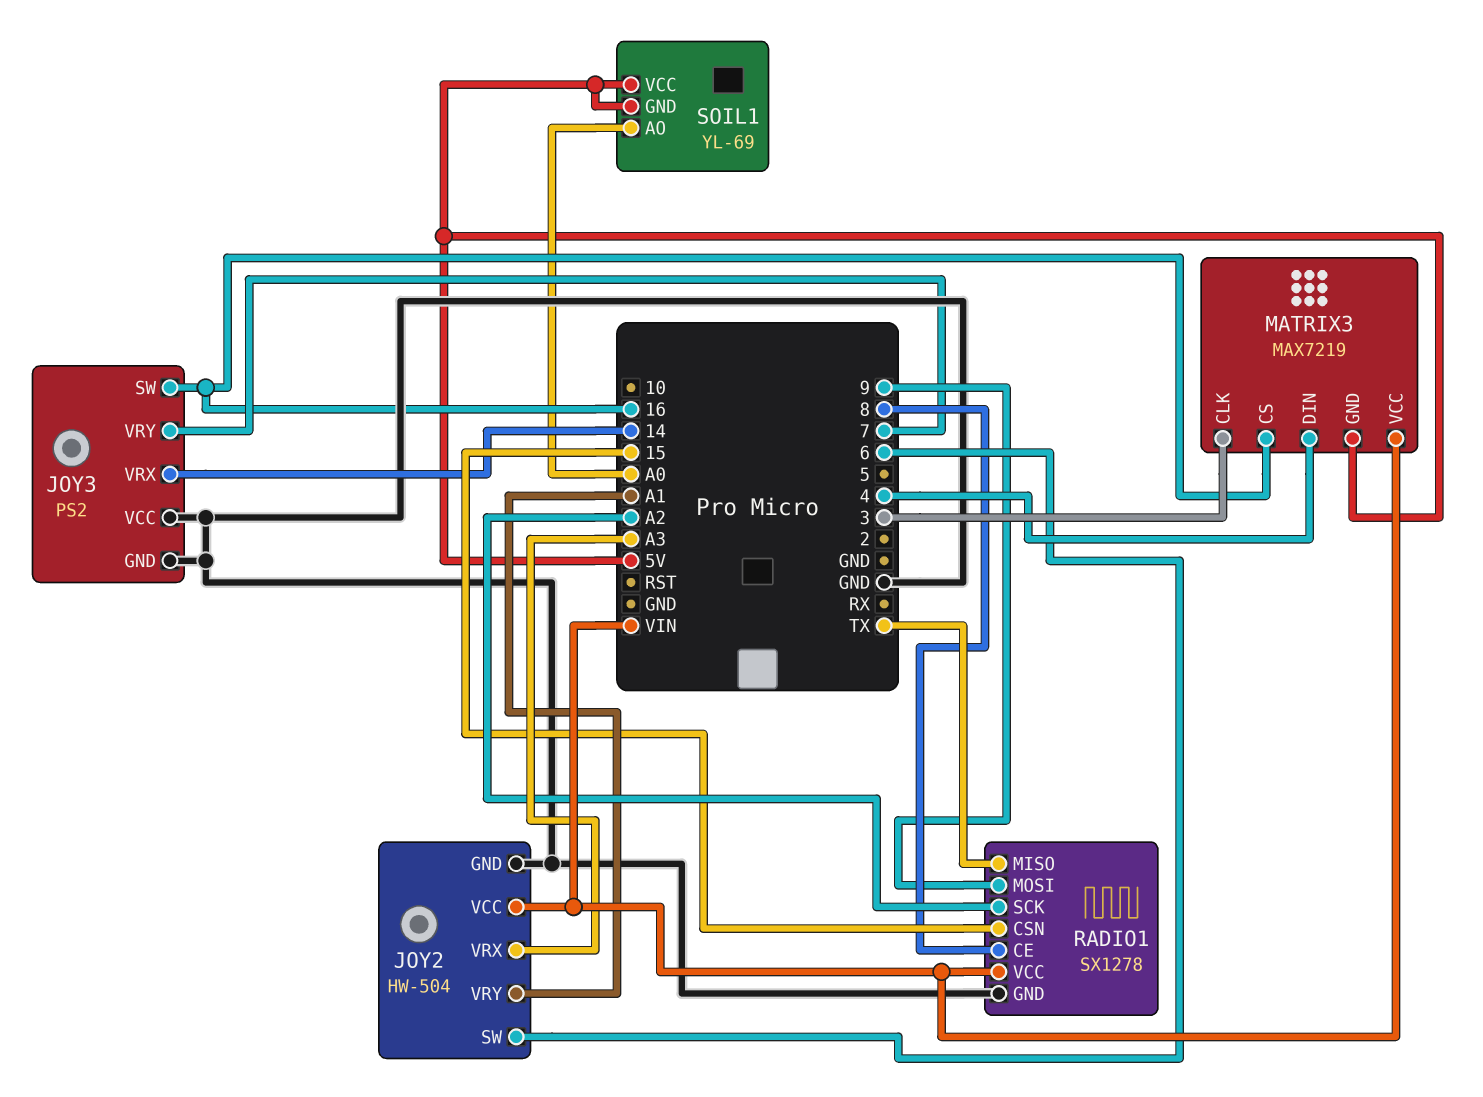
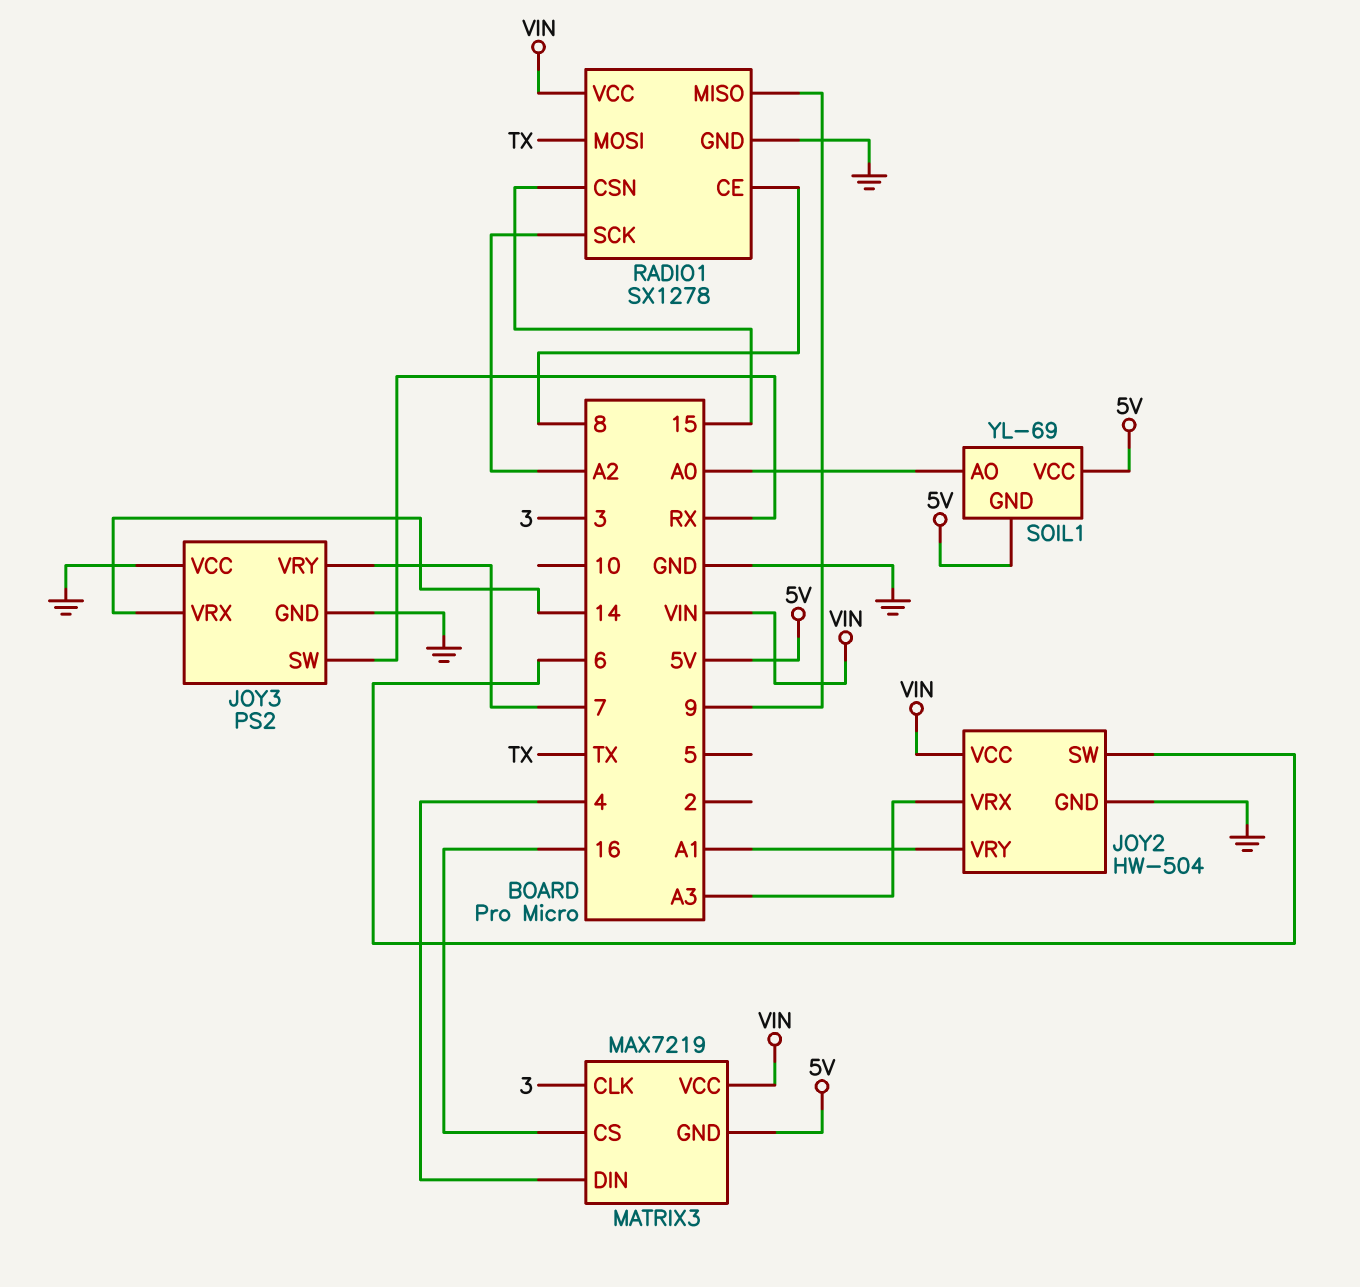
JOY3 pin SW: 16 -> RX
RADIO1 pin MISO: TX -> 9
RADIO1 pin MOSI: 9 -> TX

